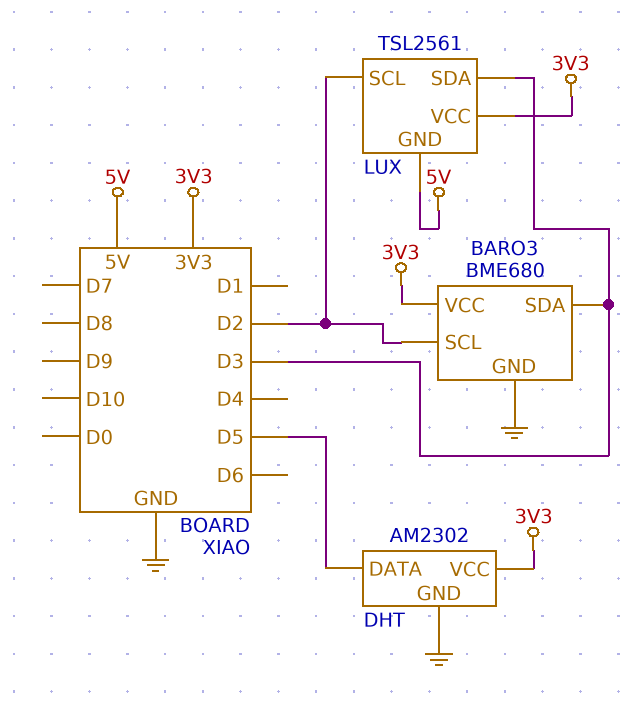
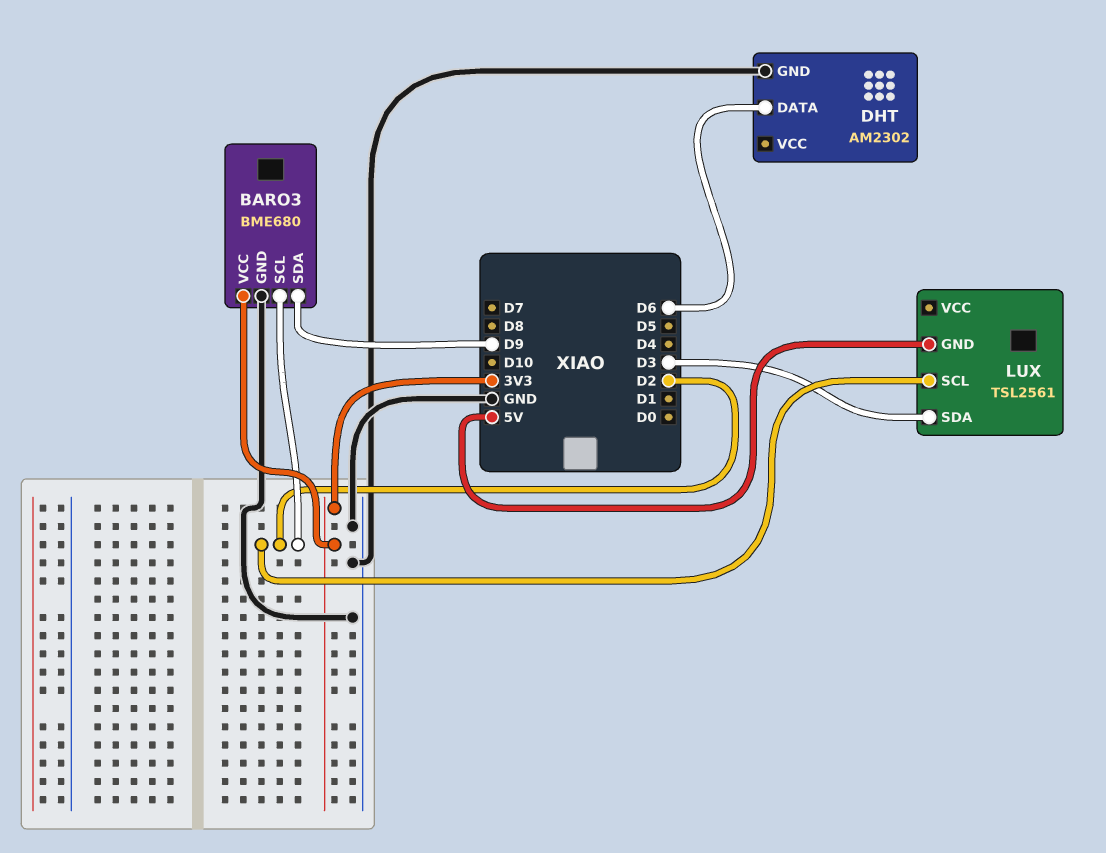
BARO3 pin SDA: D3 -> D9
DHT pin DATA: D5 -> D6
DHT pin VCC: 3V3 -> none
LUX pin VCC: 3V3 -> none

